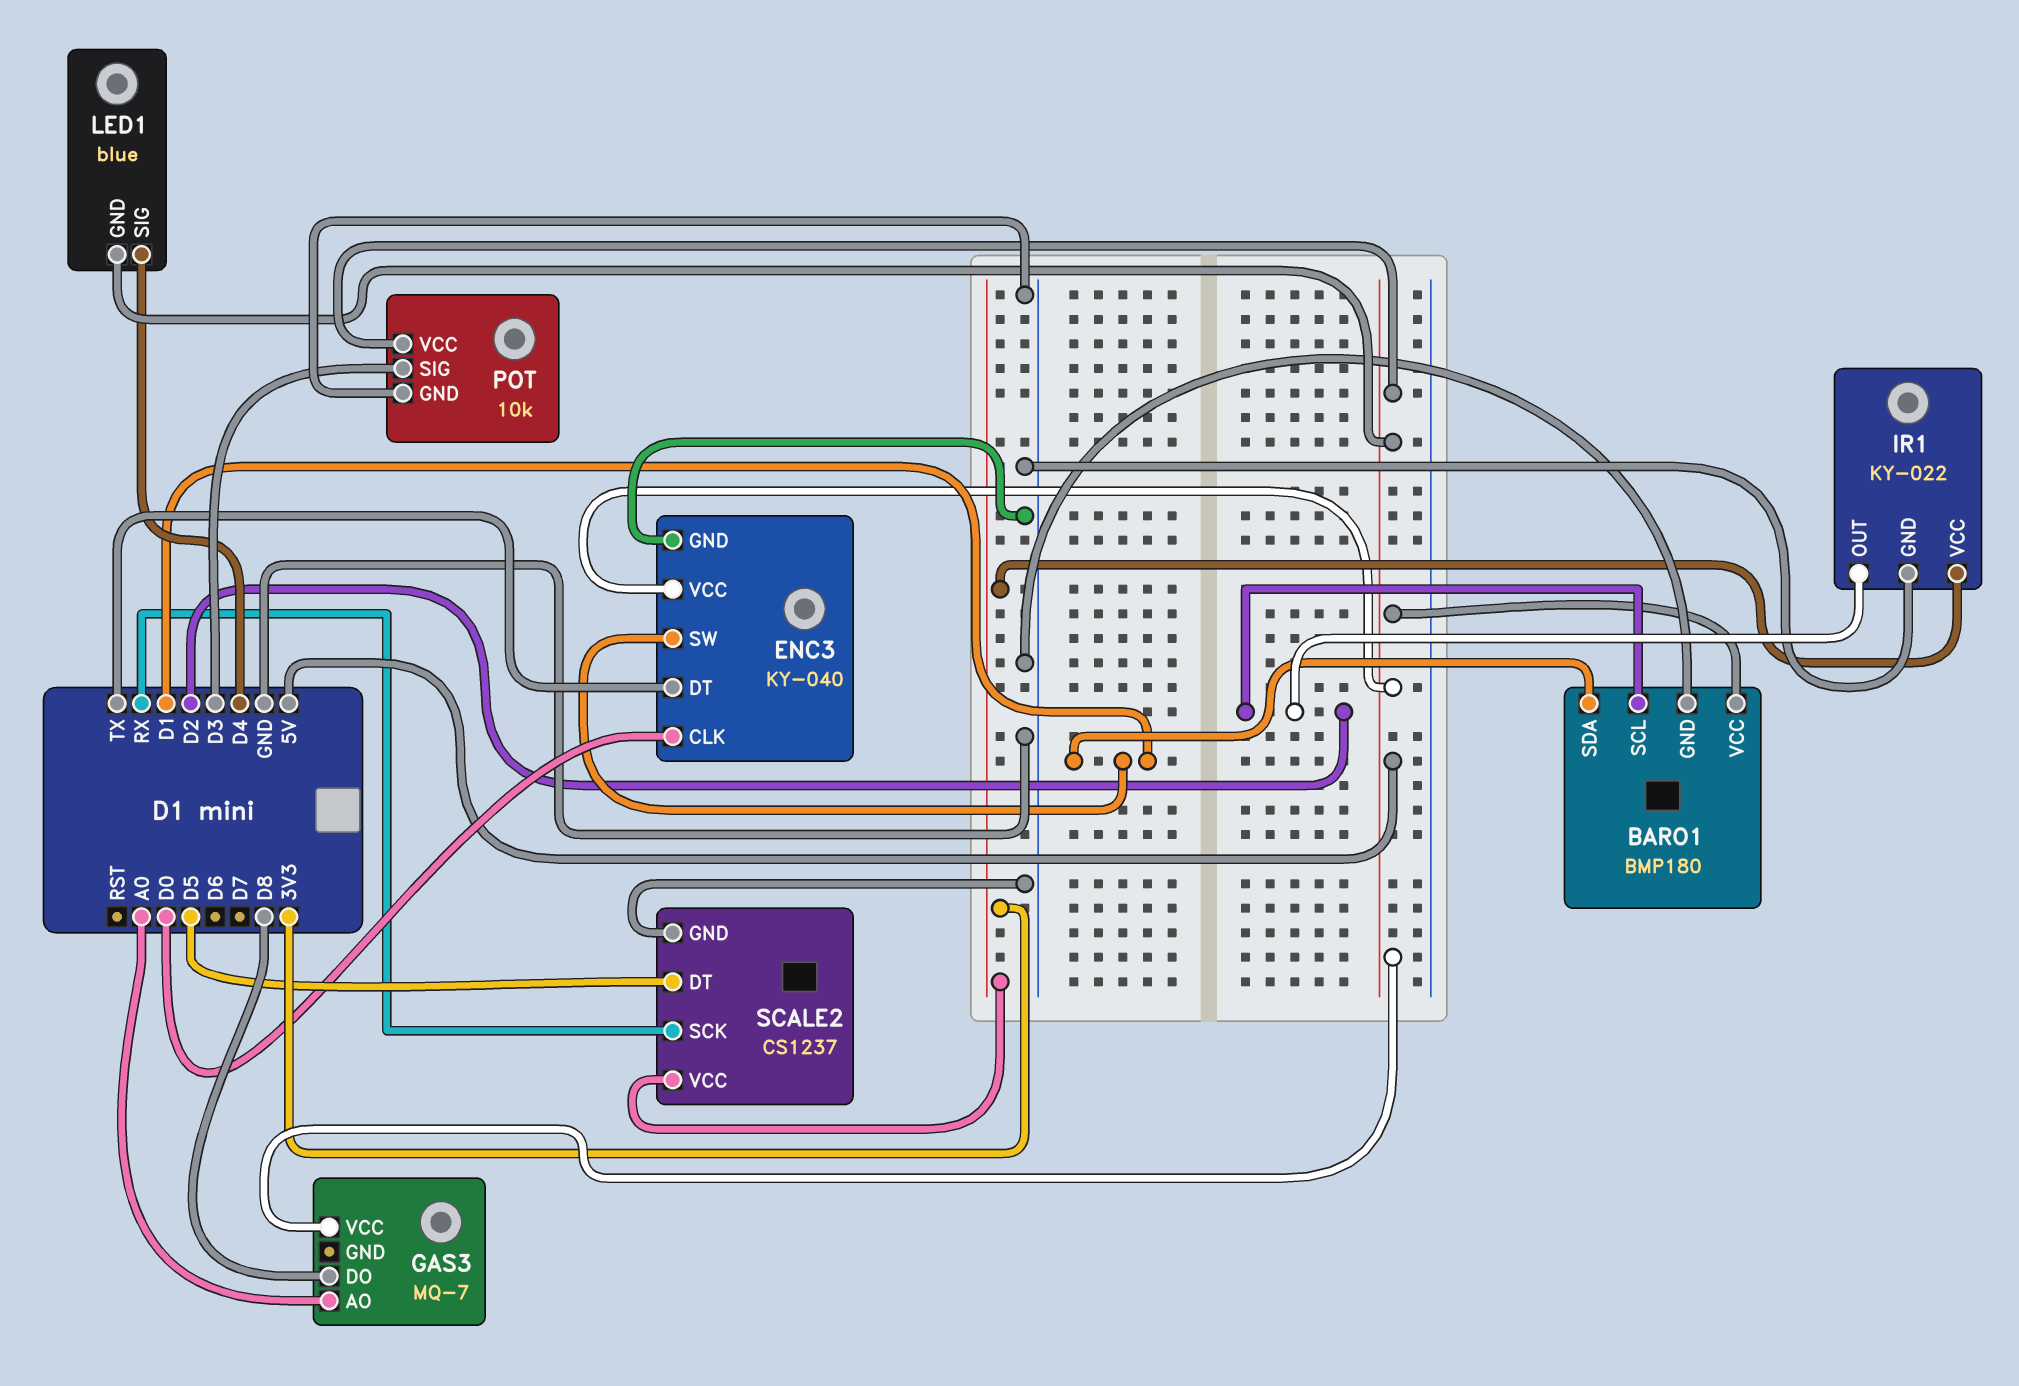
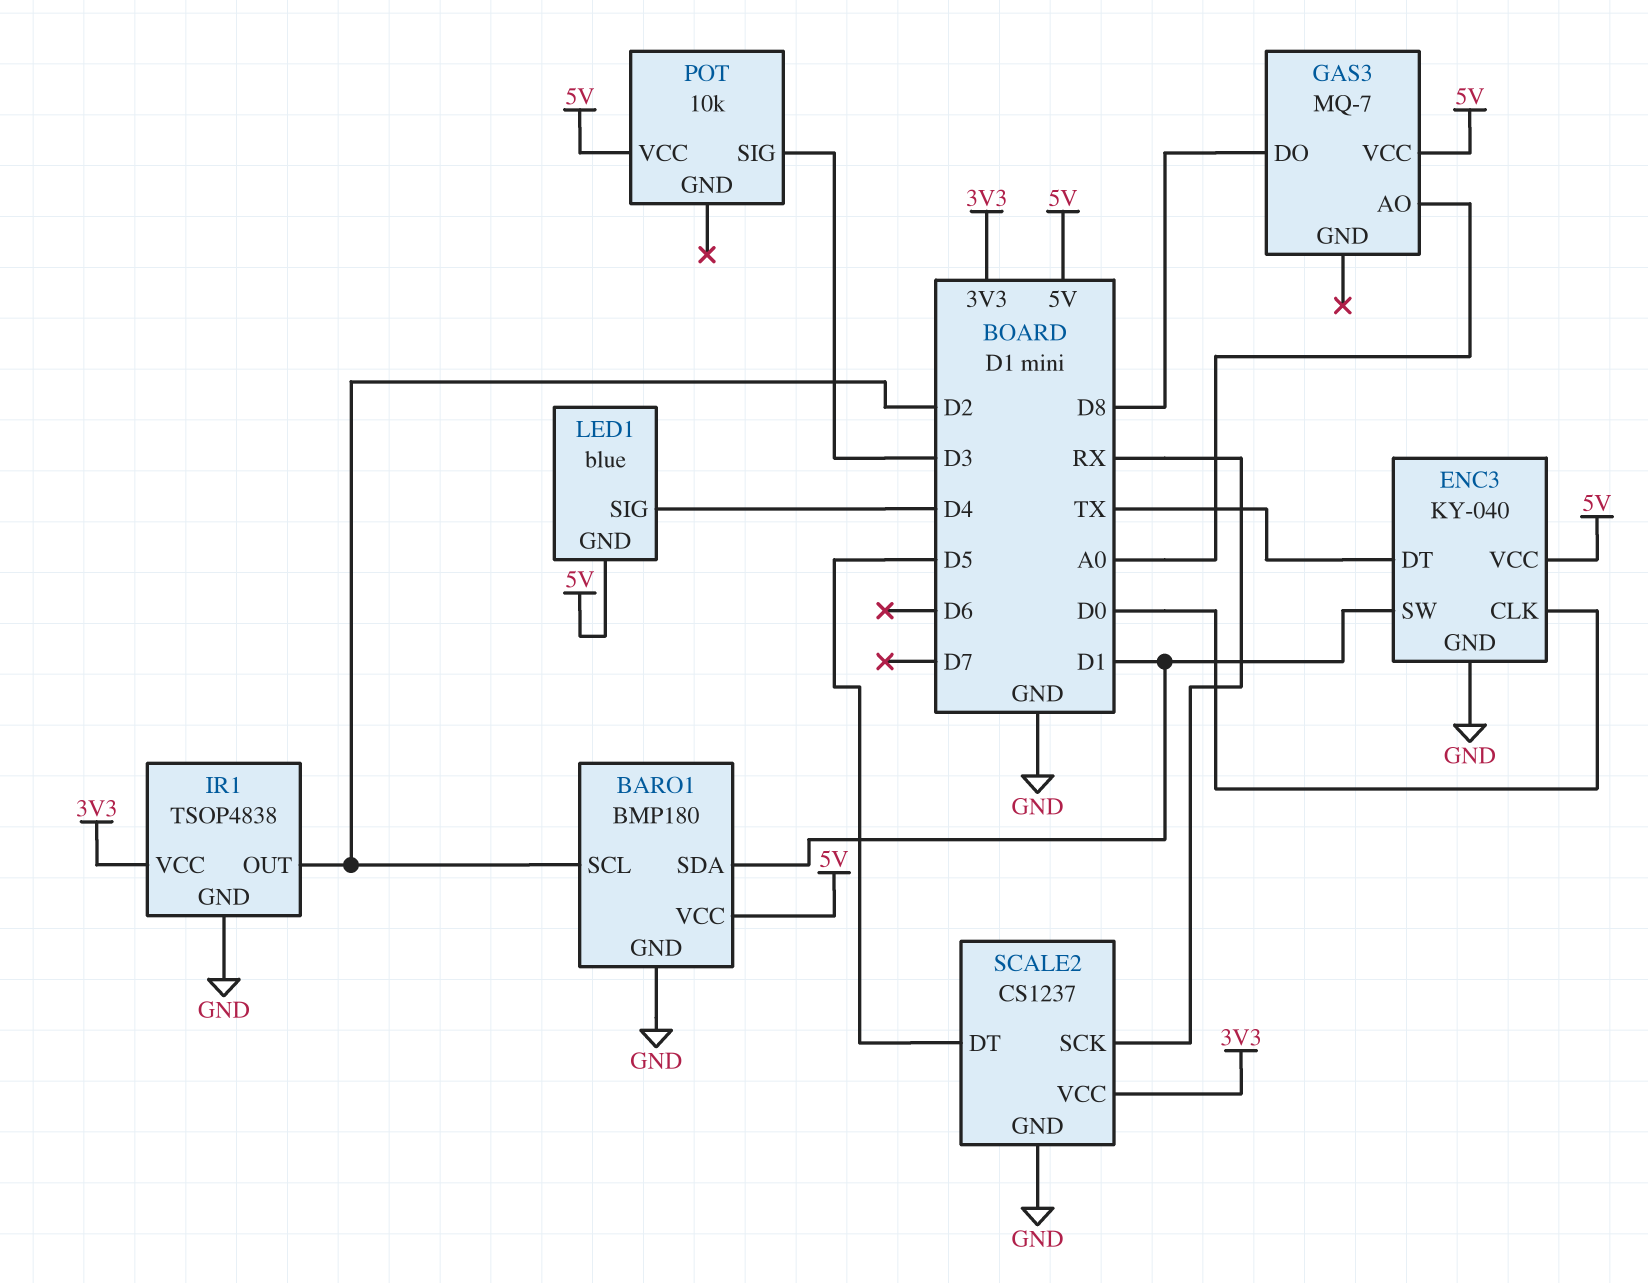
IR1: KY-022 -> TSOP4838
POT pin GND: GND -> none

